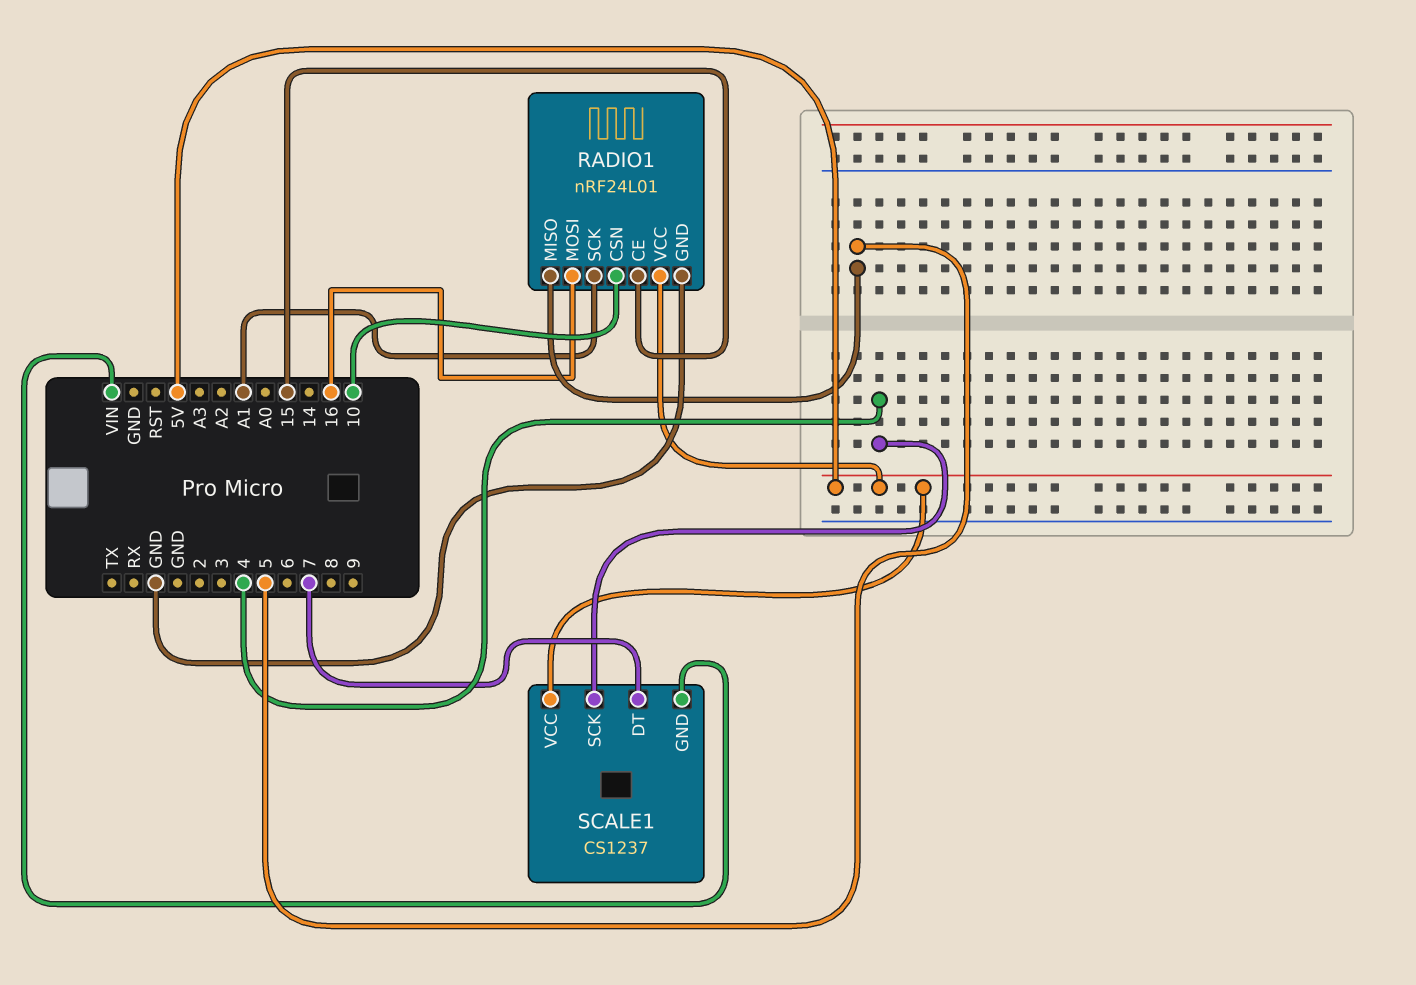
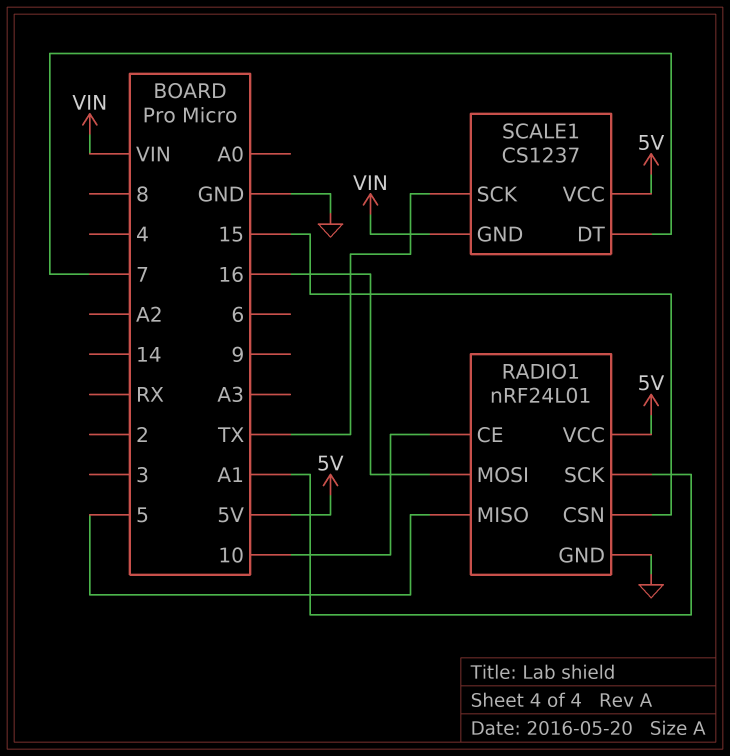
RADIO1 pin CE: 15 -> 10
RADIO1 pin CSN: 10 -> 15
SCALE1 pin SCK: 4 -> TX

